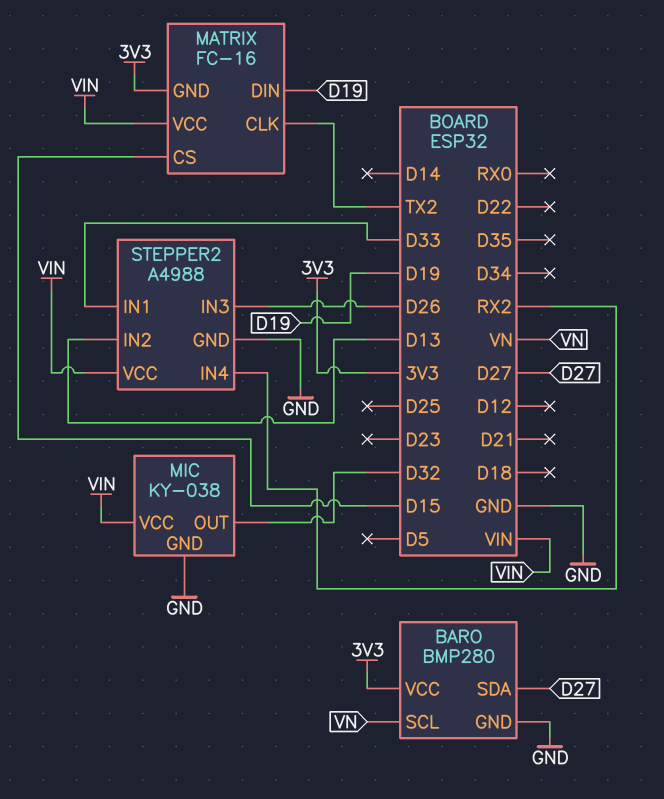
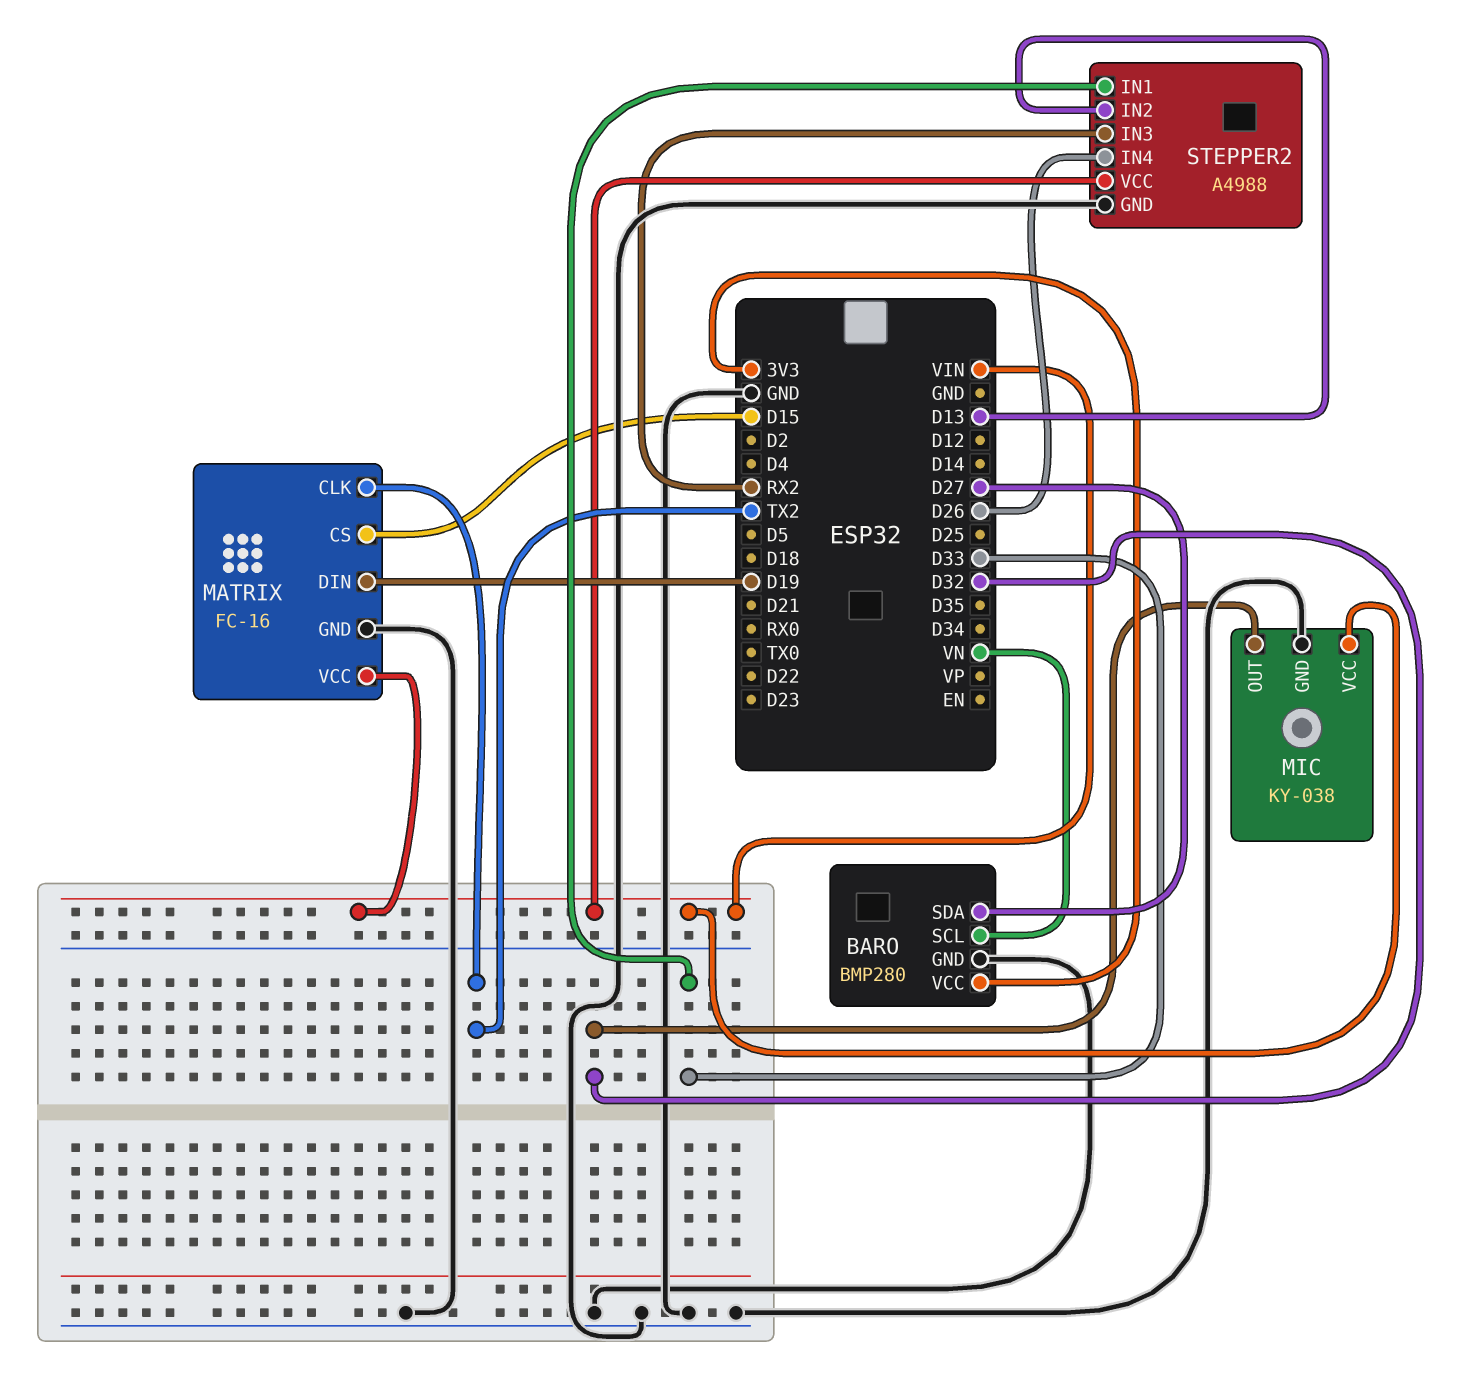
MATRIX pin GND: 3V3 -> GND
STEPPER2 pin IN3: D26 -> RX2
STEPPER2 pin IN4: RX2 -> D26

